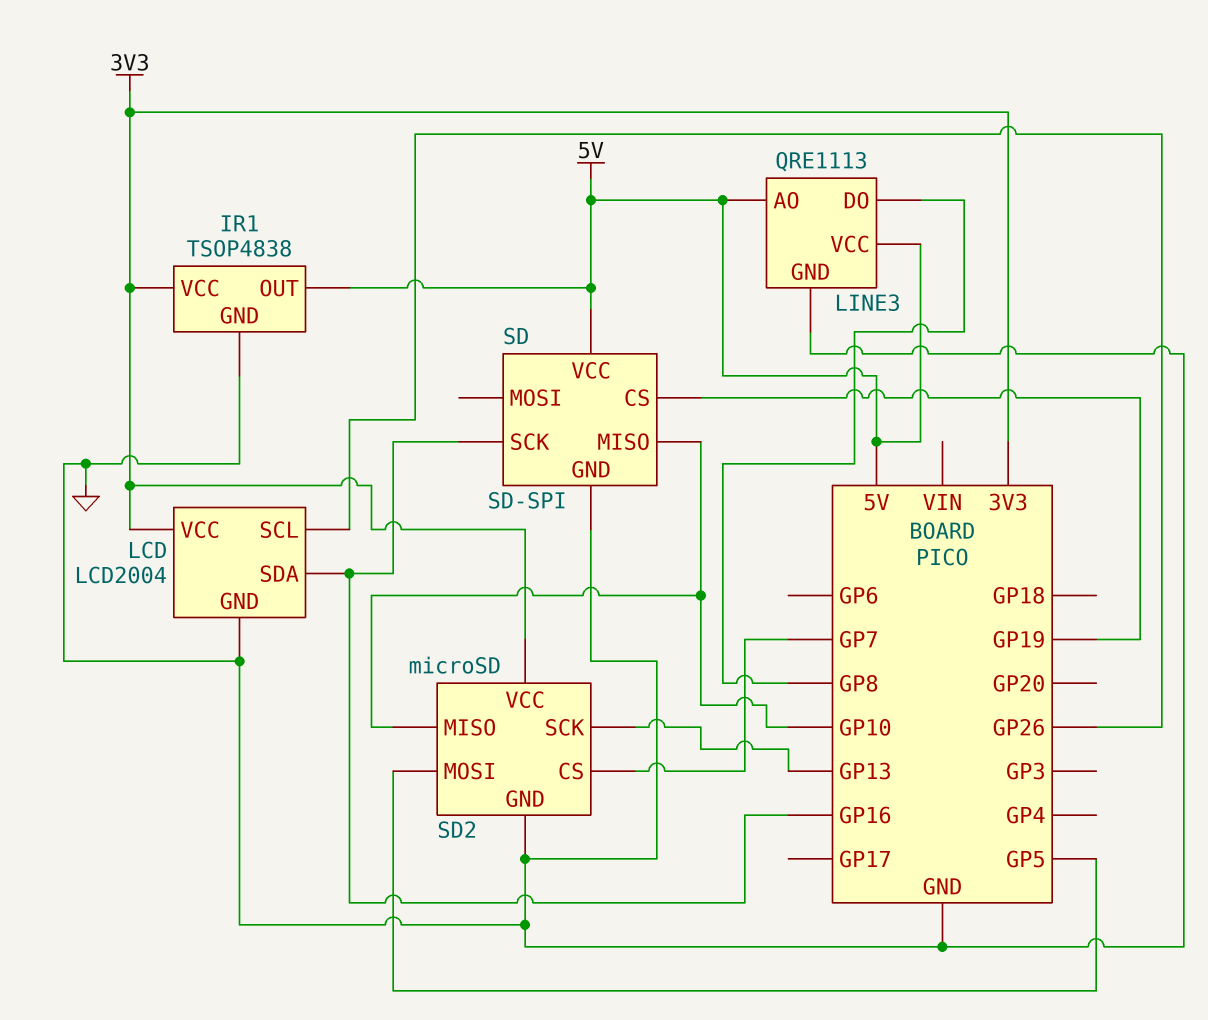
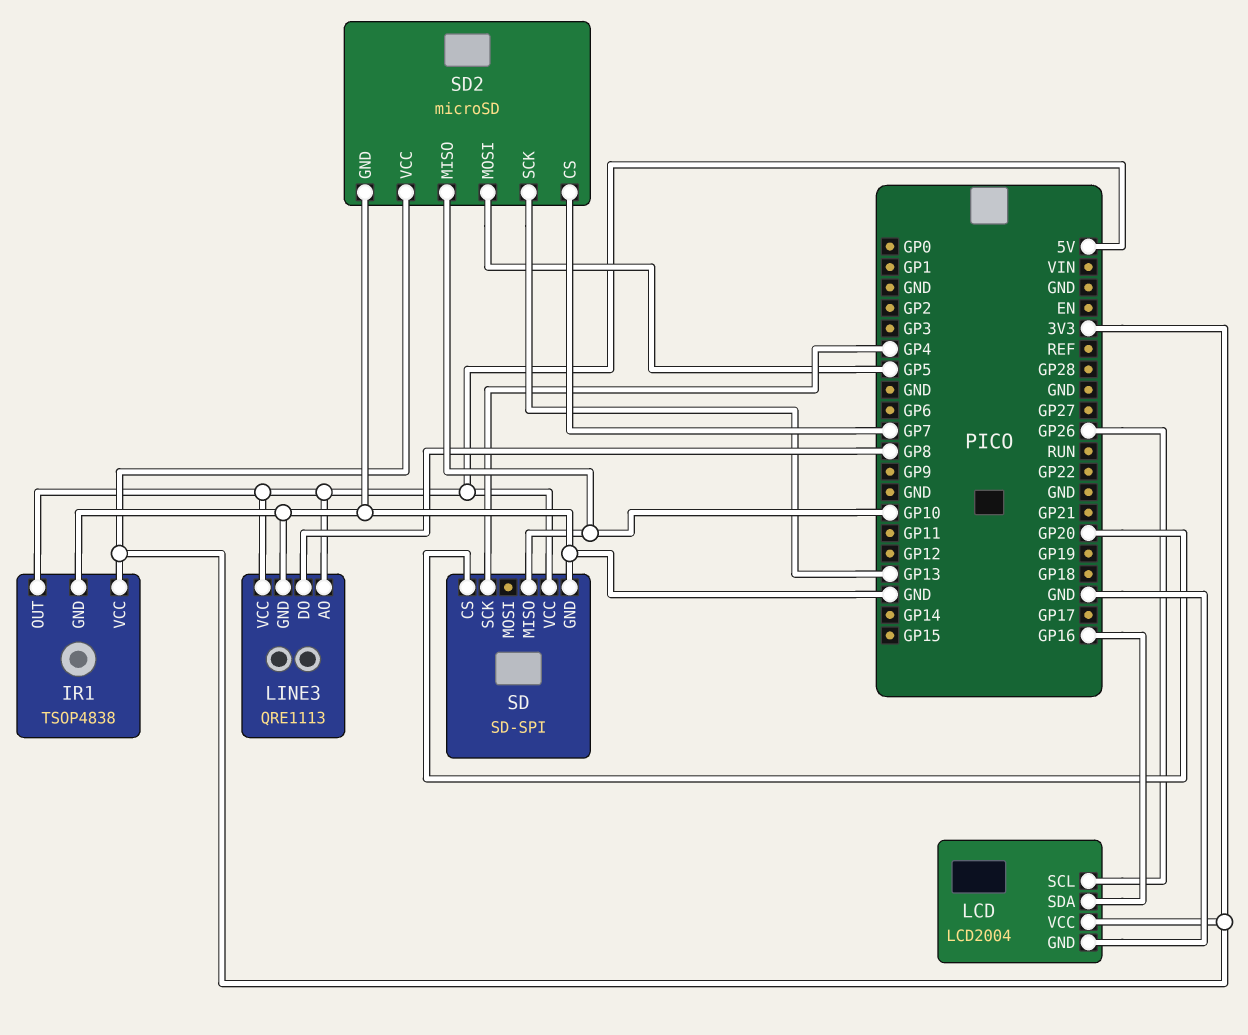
SD pin CS: GP19 -> GP20
SD pin SCK: GP16 -> GP4

